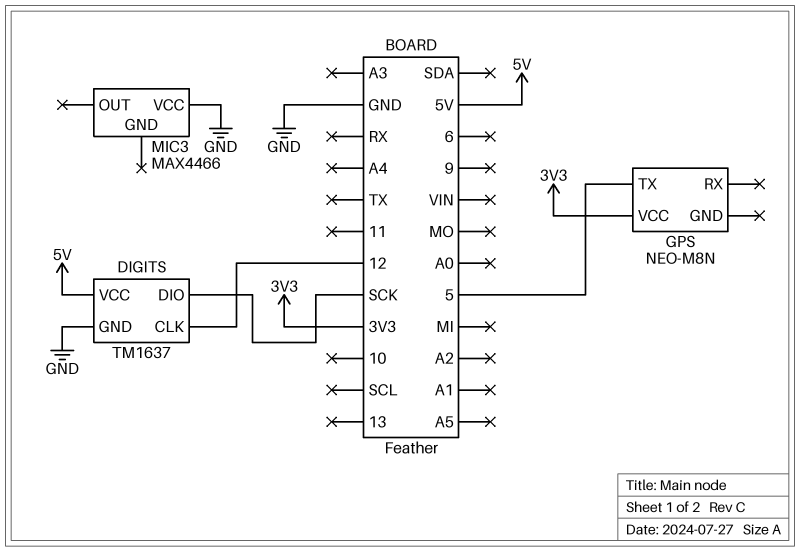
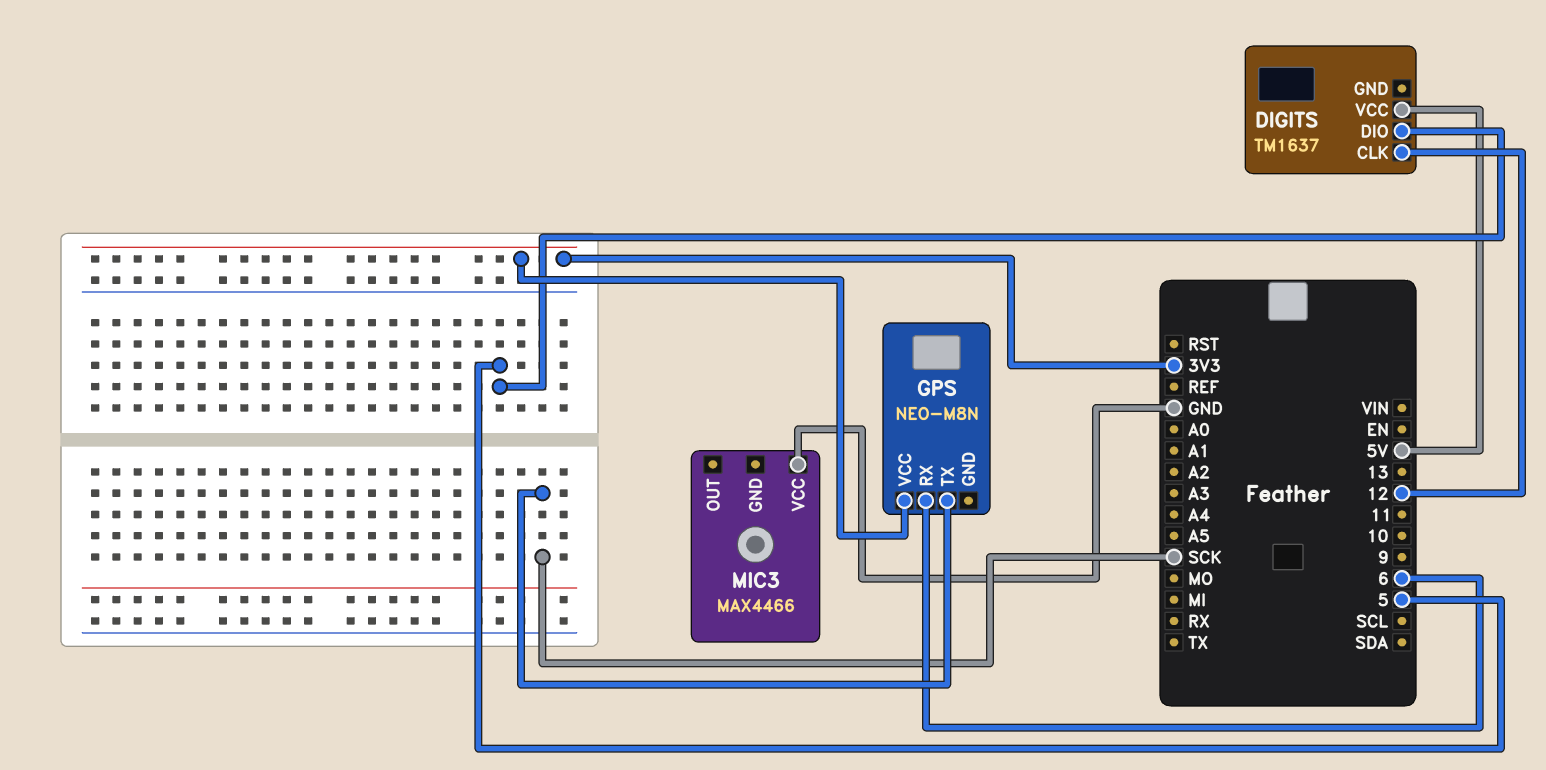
DIGITS pin DIO: SCK -> 5
DIGITS pin GND: GND -> none
GPS pin RX: none -> 6
GPS pin TX: 5 -> SCK

